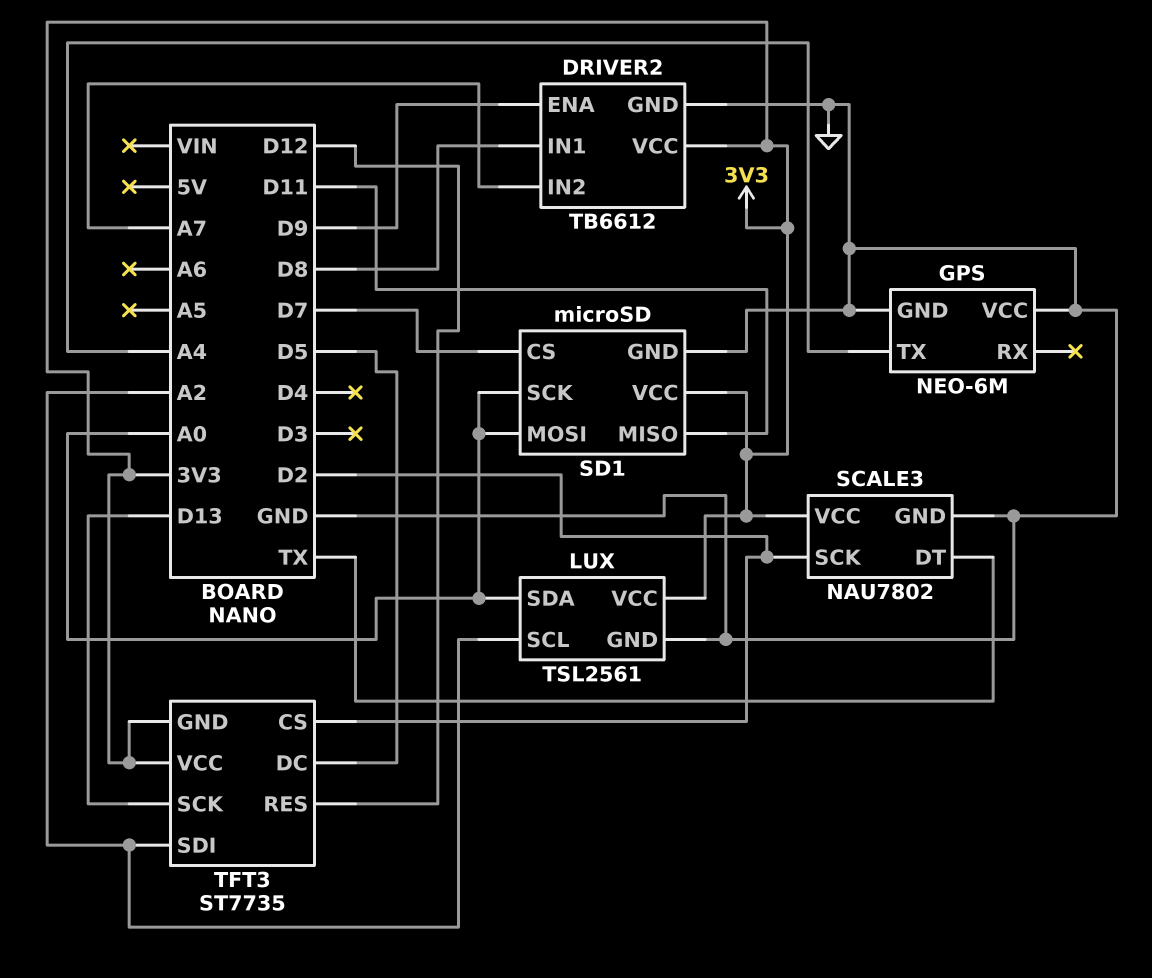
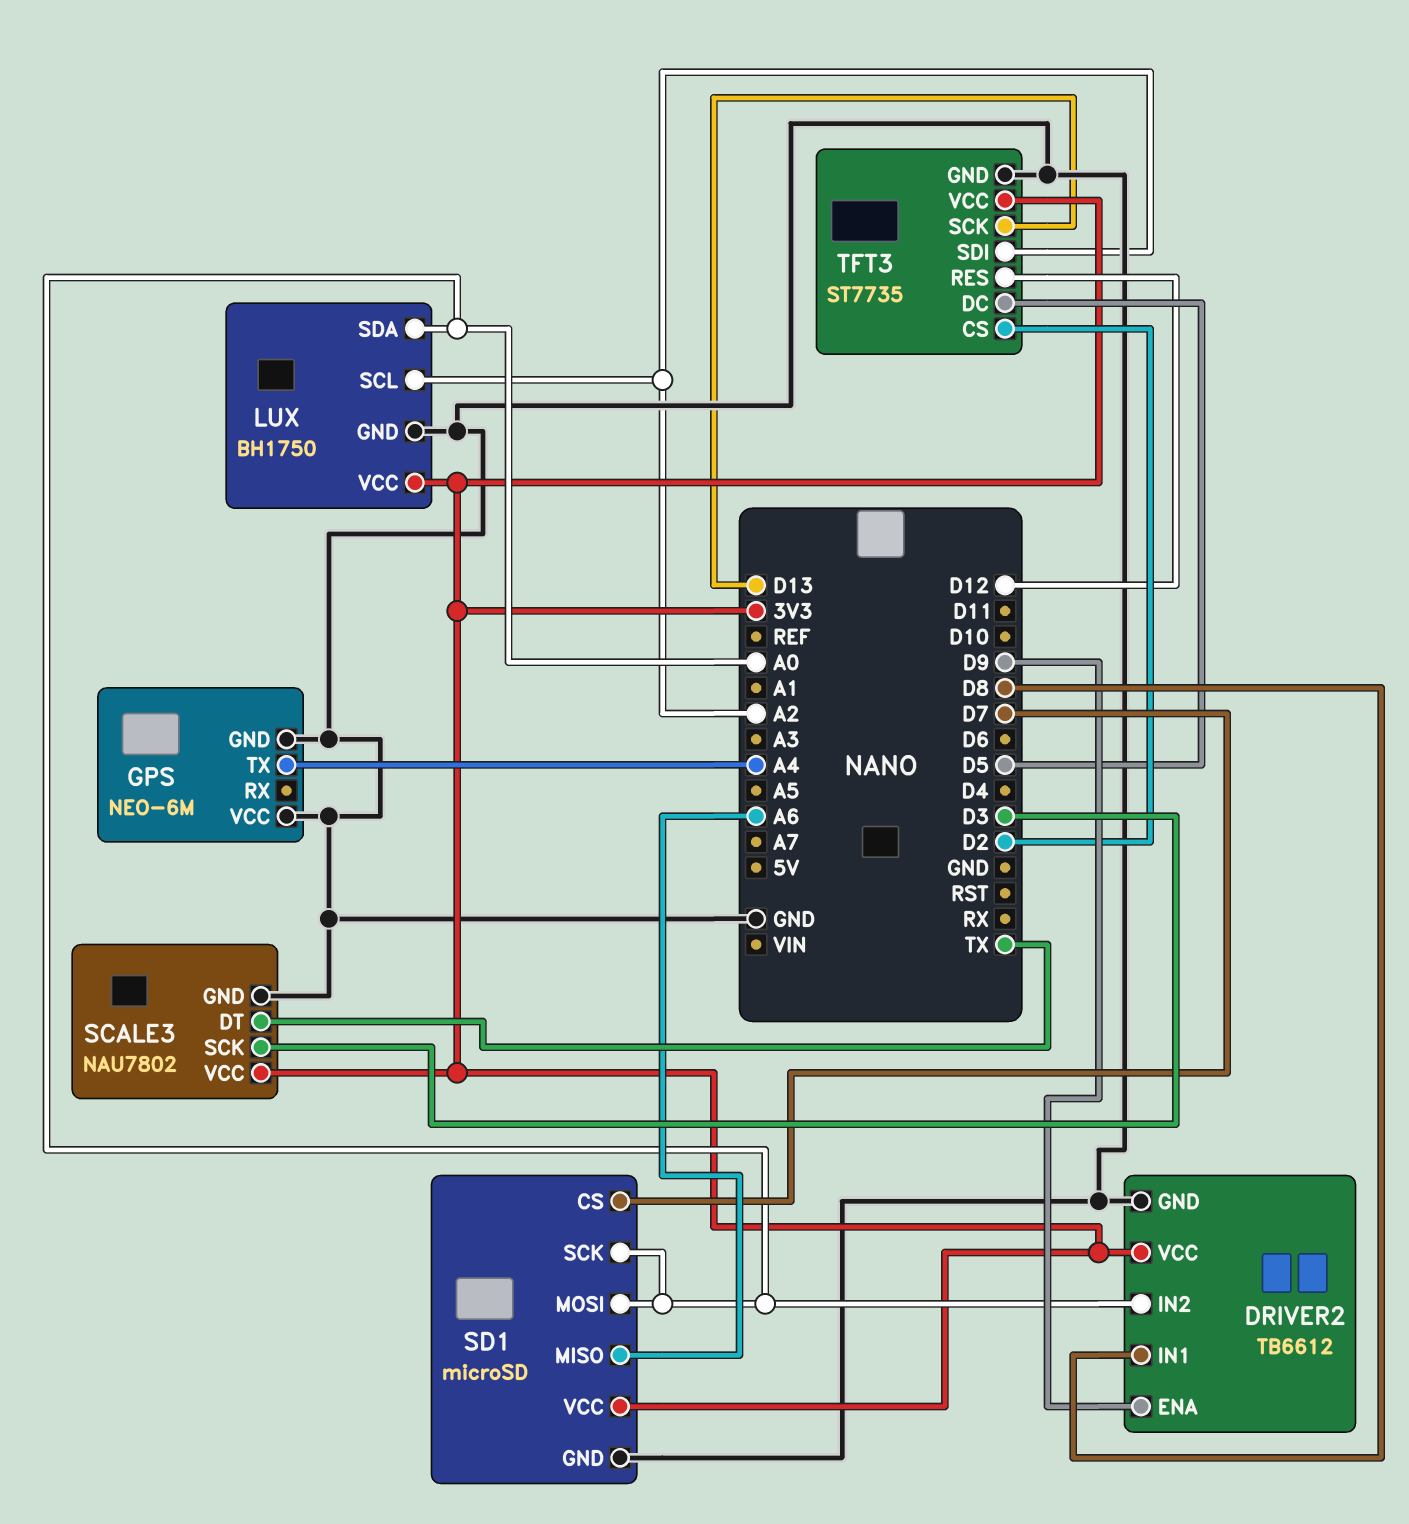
DRIVER2 pin IN2: A7 -> A0
LUX: TSL2561 -> BH1750
SCALE3 pin SCK: D2 -> D3
SD1 pin MISO: D11 -> A6
TFT3 pin GND: 3V3 -> GND

